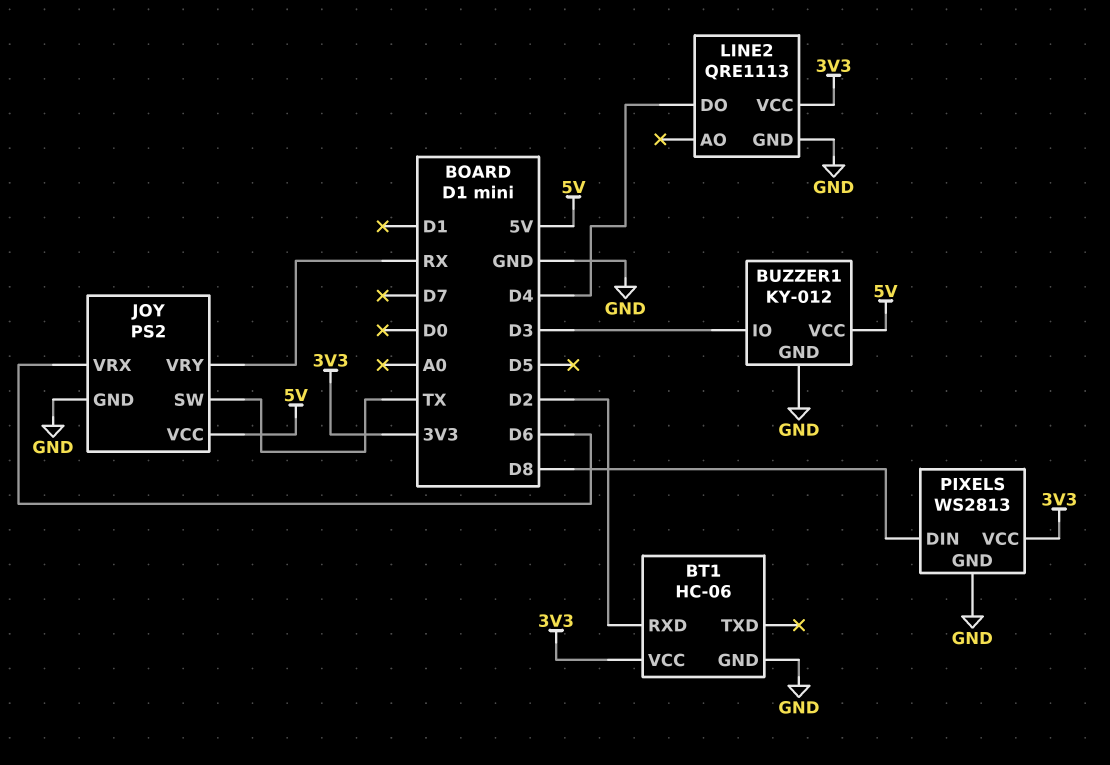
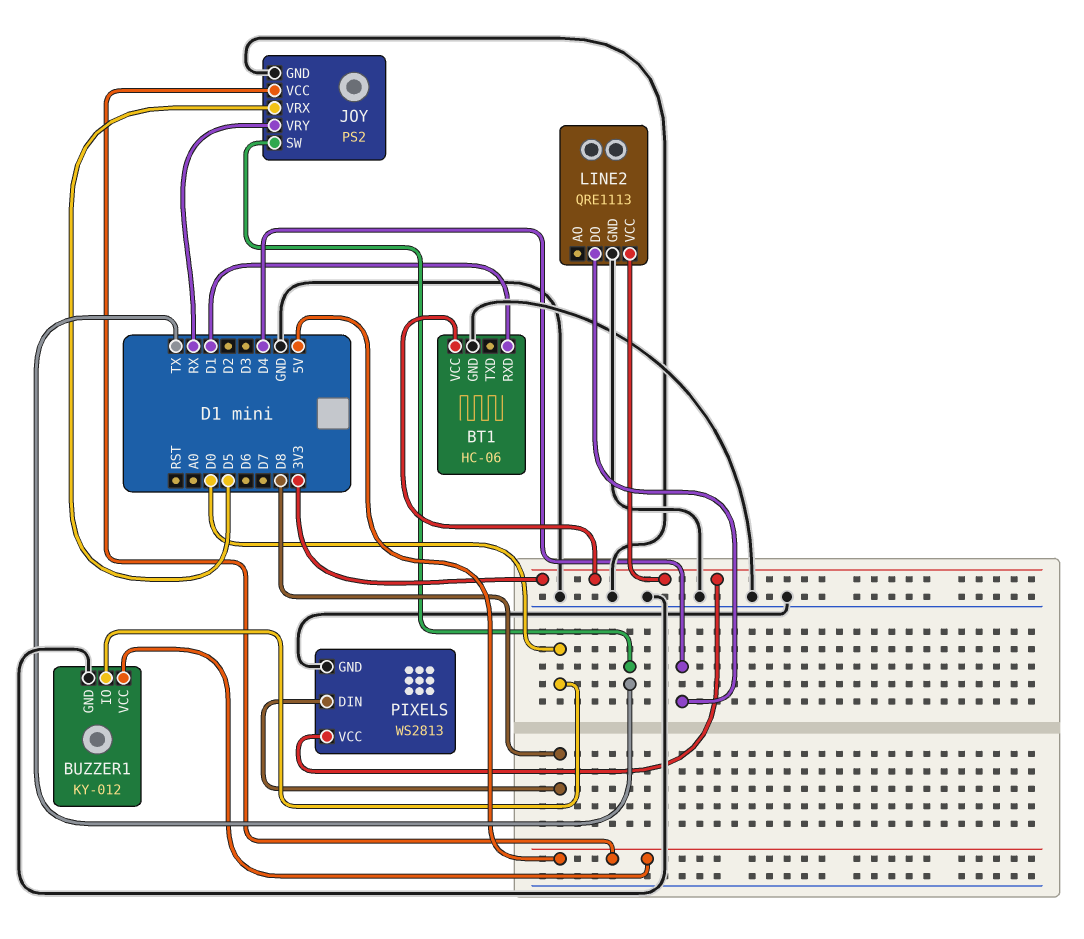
BT1 pin RXD: D2 -> D1
BUZZER1 pin IO: D3 -> D0
JOY pin VRX: D6 -> D5

